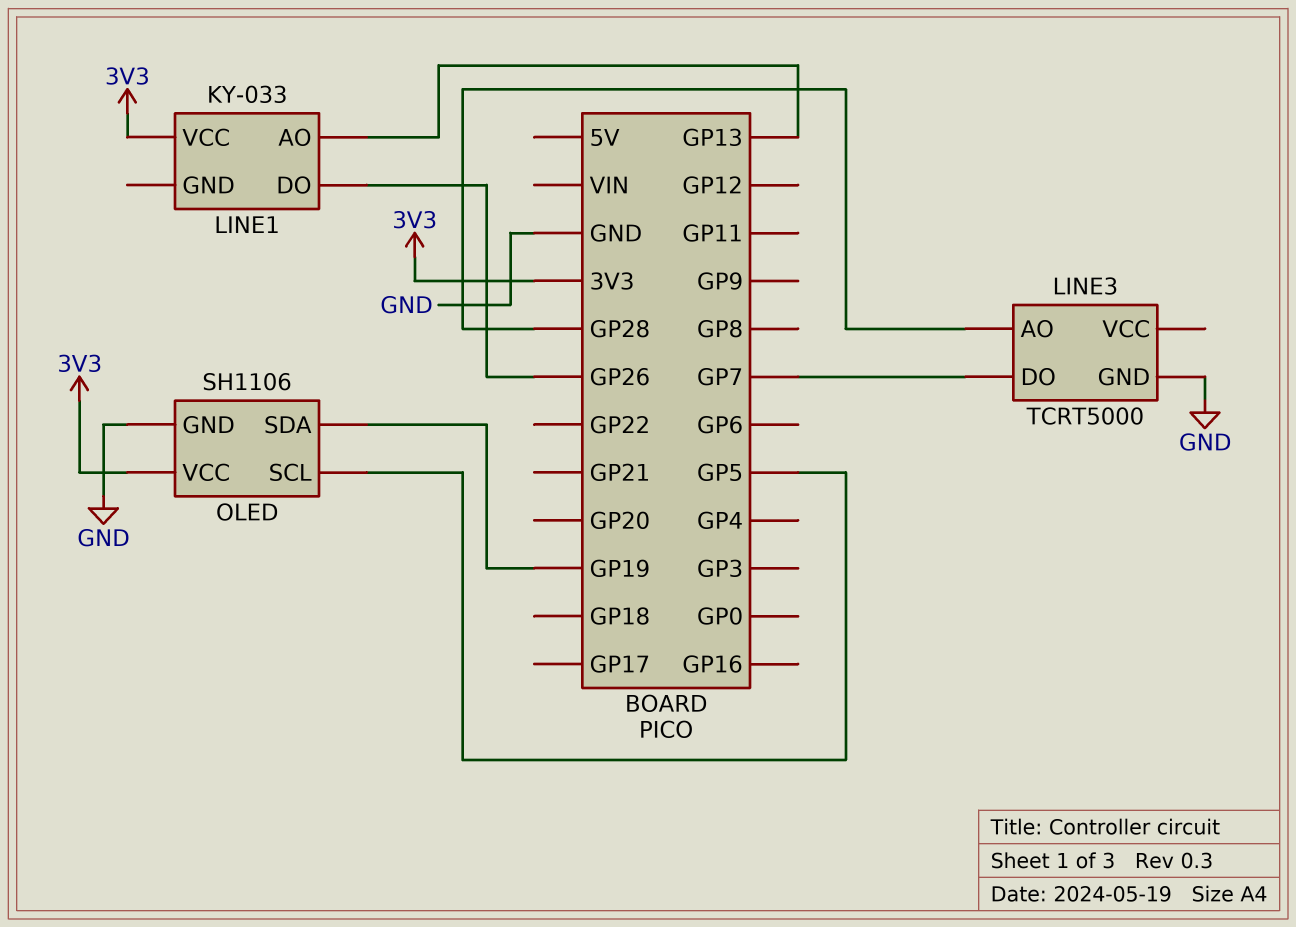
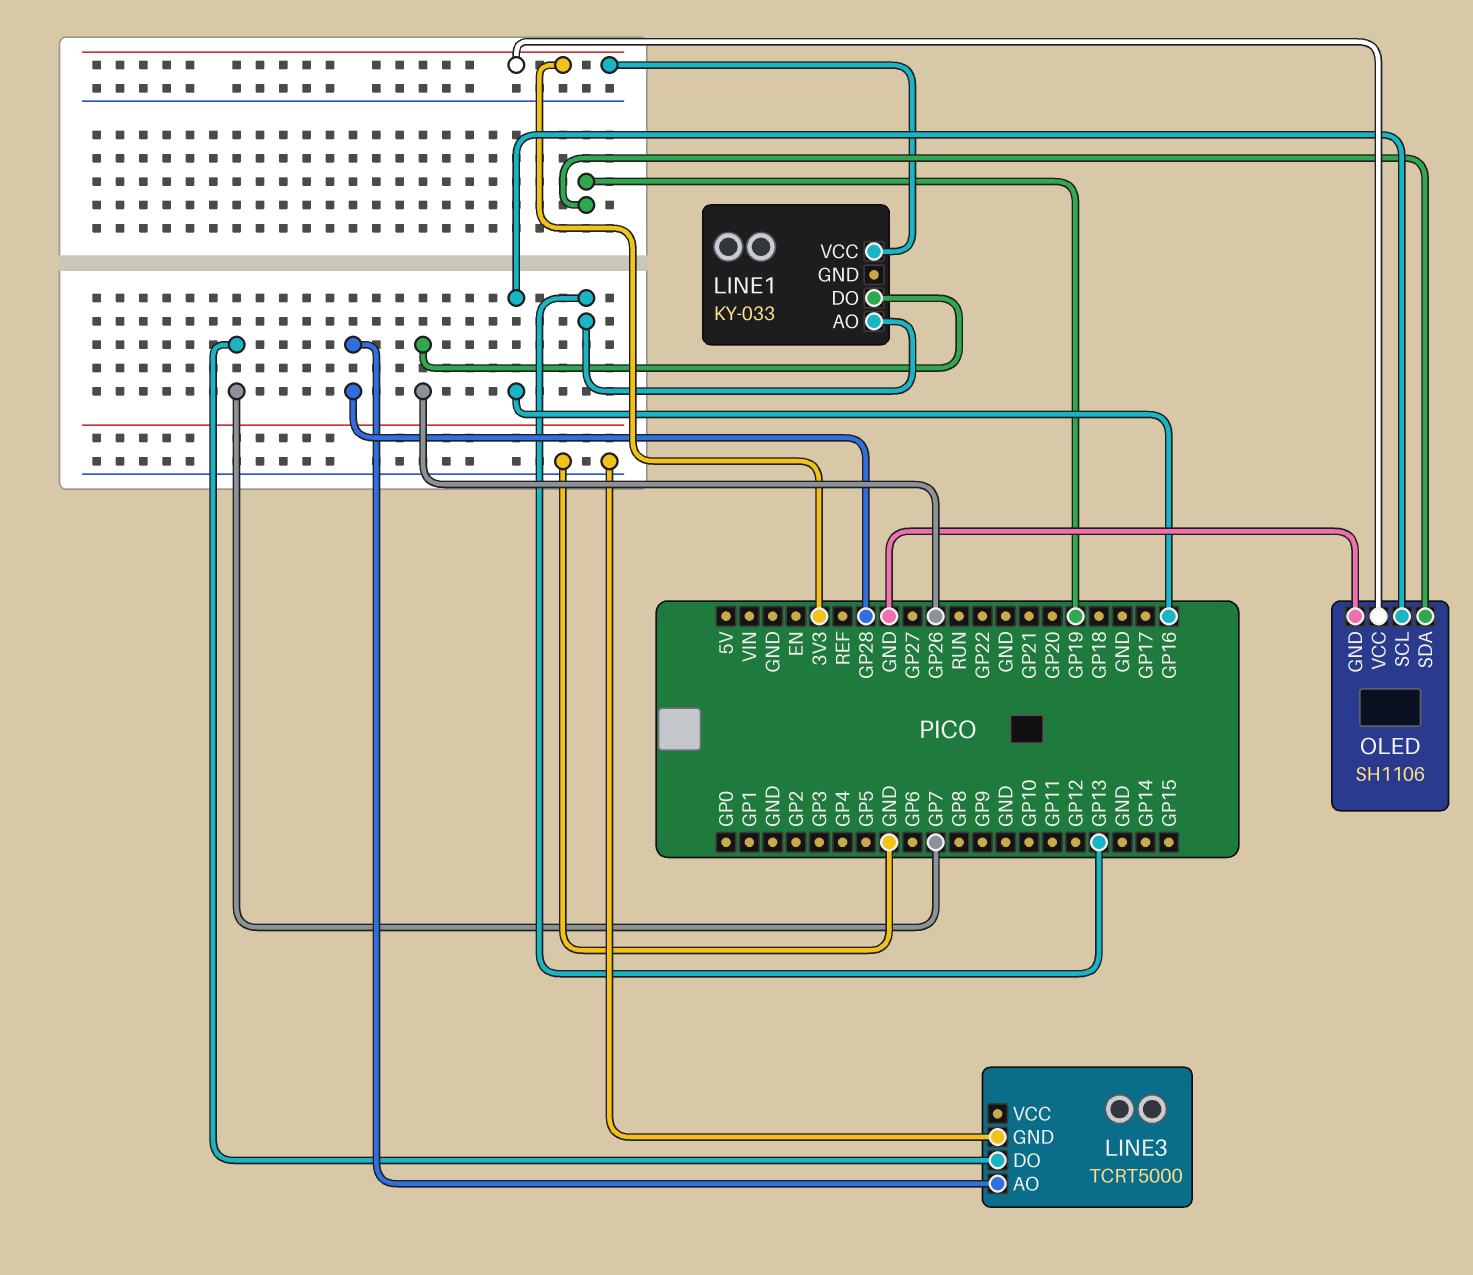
OLED pin SCL: GP5 -> GP16

